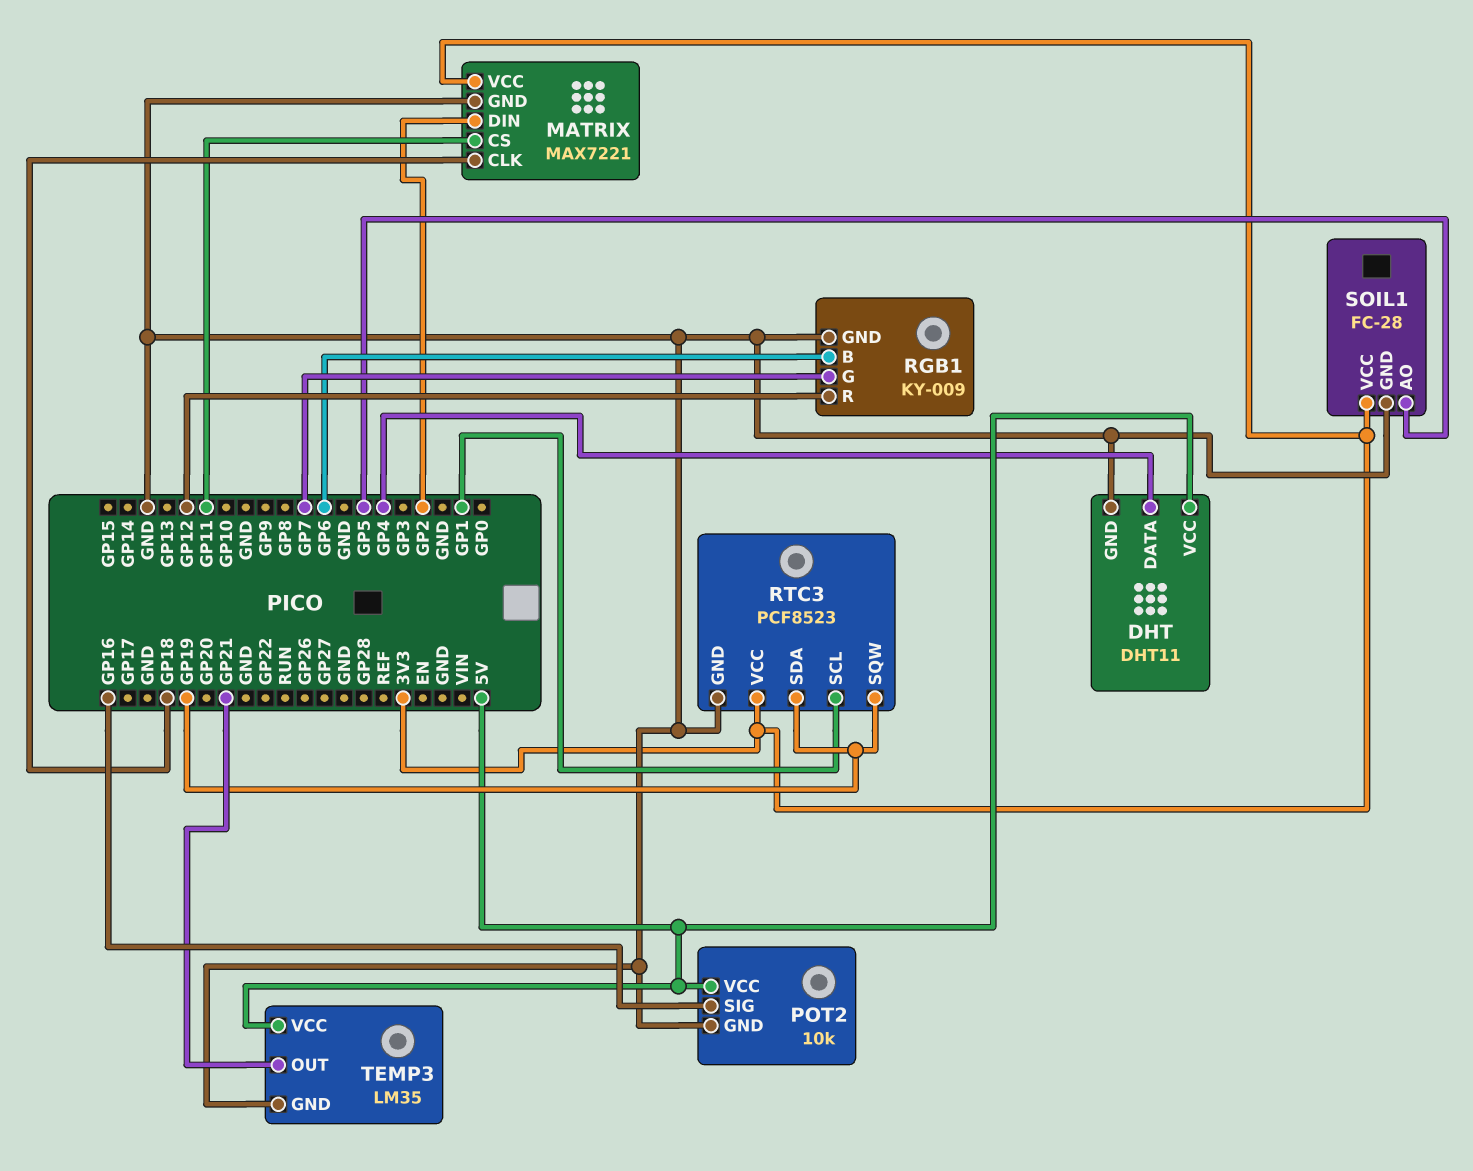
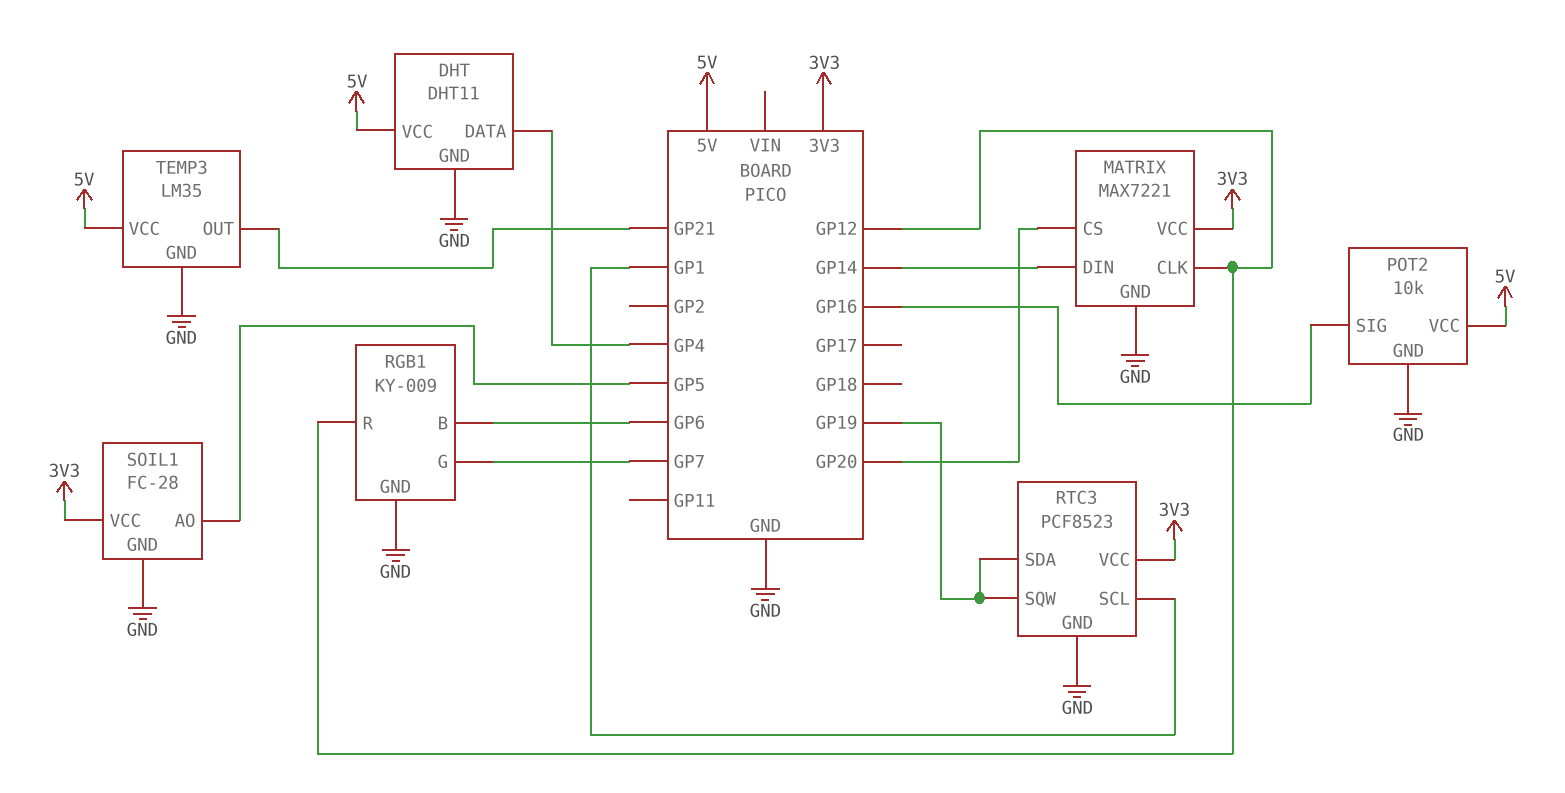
MATRIX pin CLK: GP18 -> GP12
MATRIX pin CS: GP11 -> GP20
MATRIX pin DIN: GP2 -> GP14

